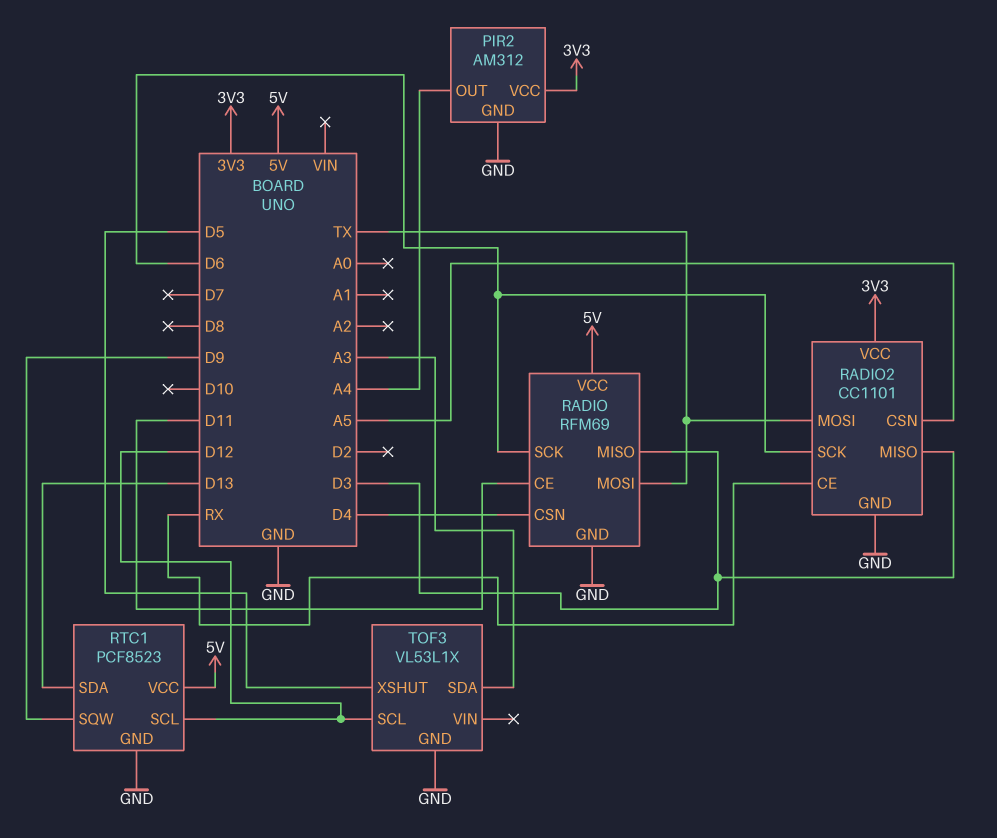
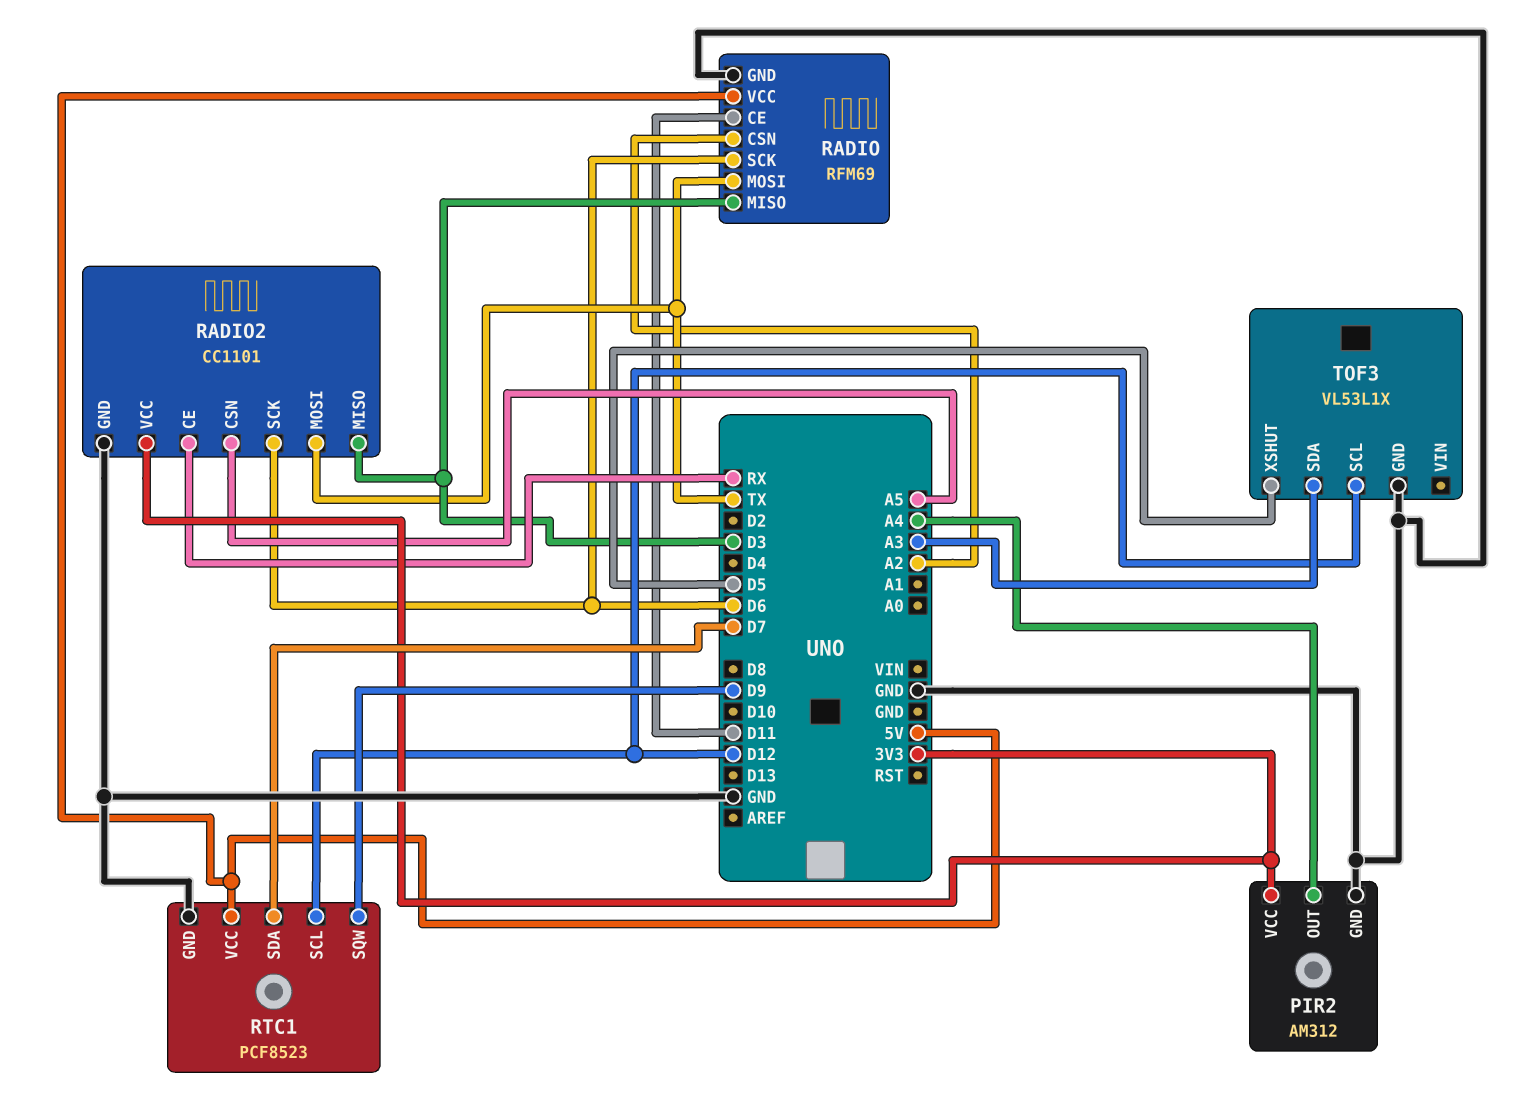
RADIO pin CSN: D4 -> A2
RTC1 pin SDA: D13 -> D7

